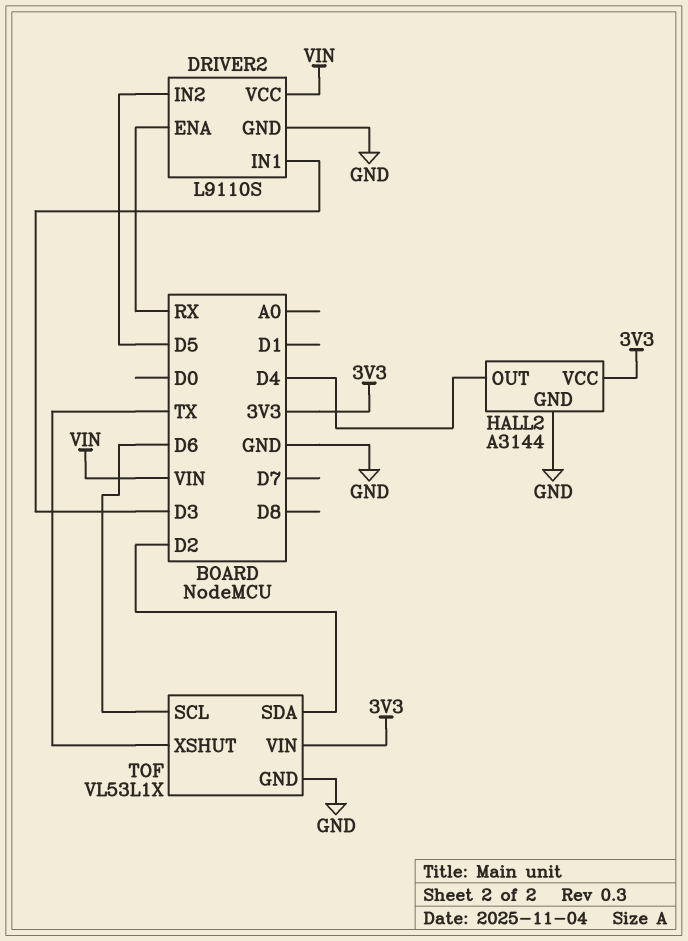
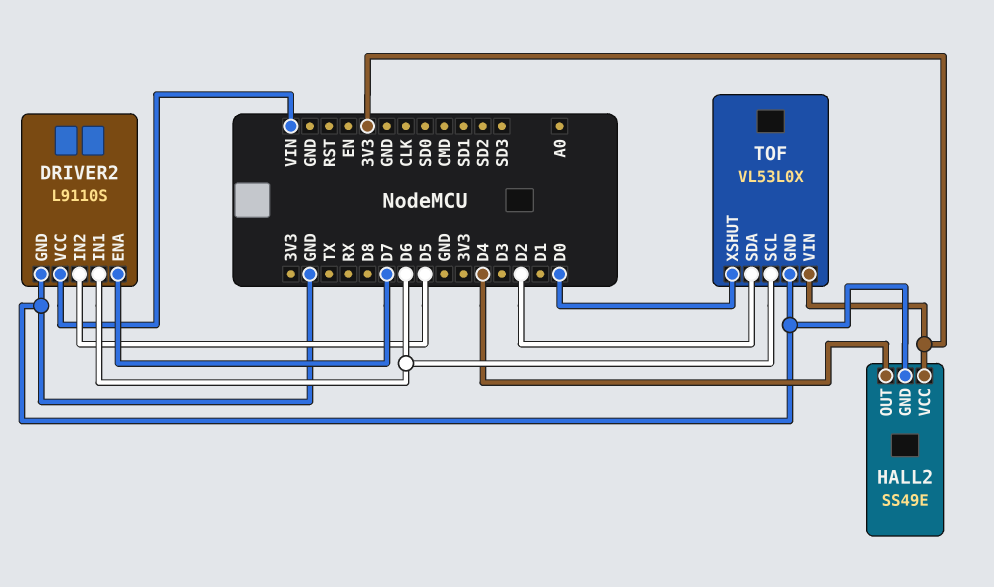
DRIVER2 pin ENA: RX -> D7
DRIVER2 pin IN1: D3 -> D6
HALL2: A3144 -> SS49E
TOF: VL53L1X -> VL53L0X
TOF pin XSHUT: TX -> D0

